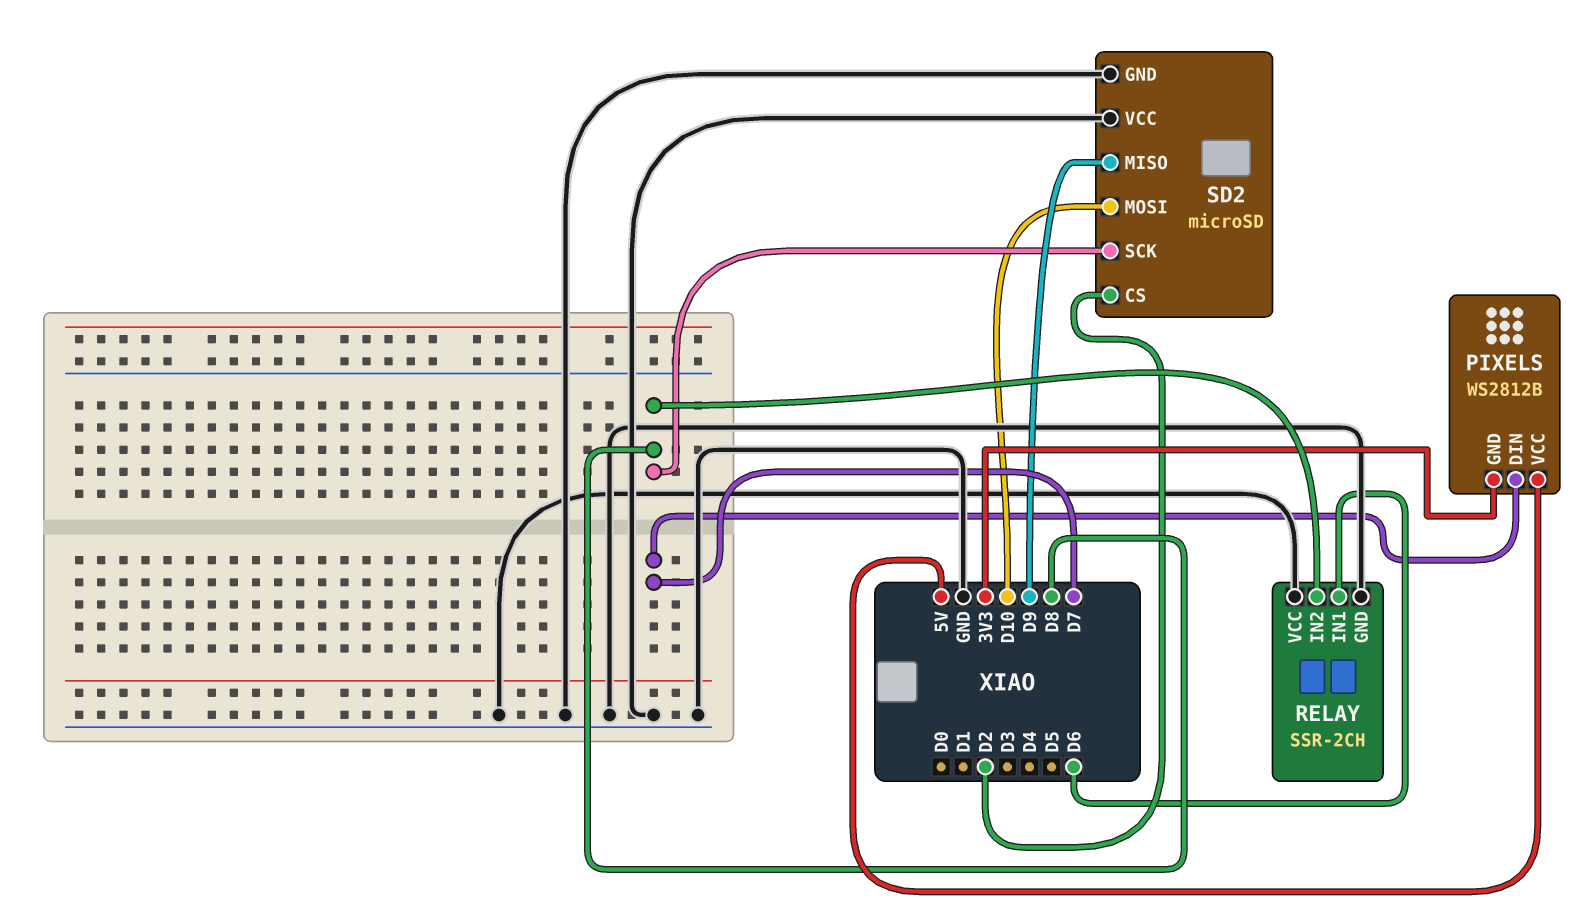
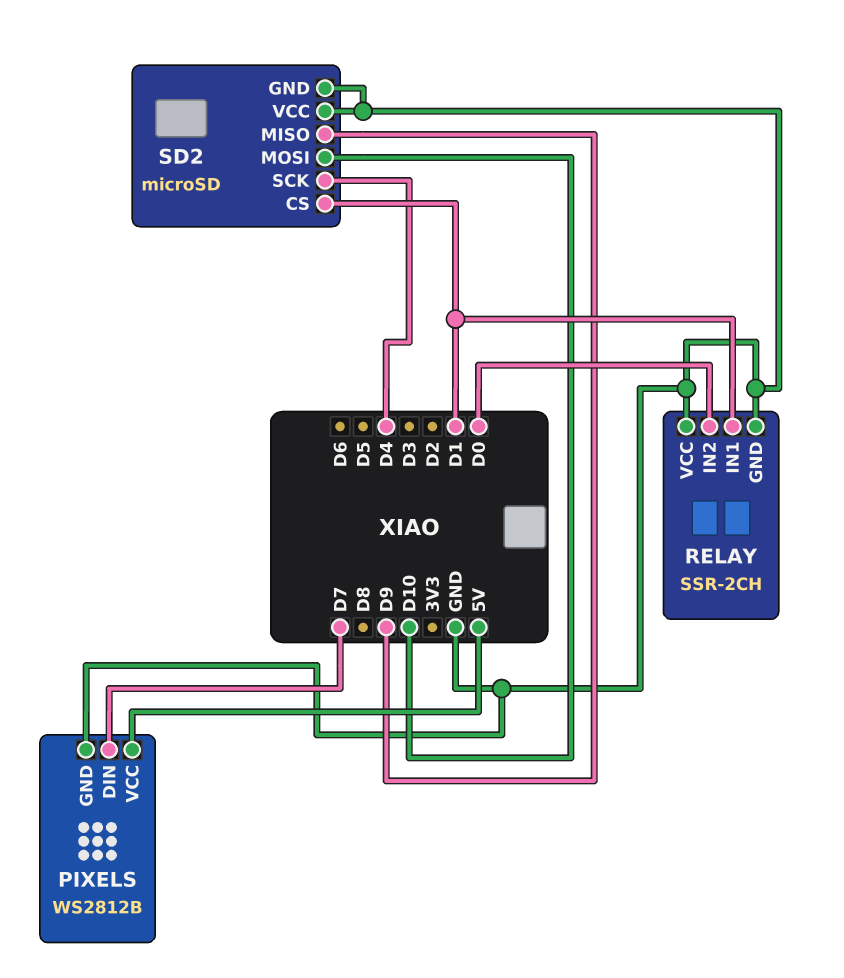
PIXELS pin GND: 3V3 -> GND
RELAY pin IN1: D6 -> D1
RELAY pin IN2: D8 -> D0
SD2 pin CS: D2 -> D1
SD2 pin SCK: D8 -> D4

